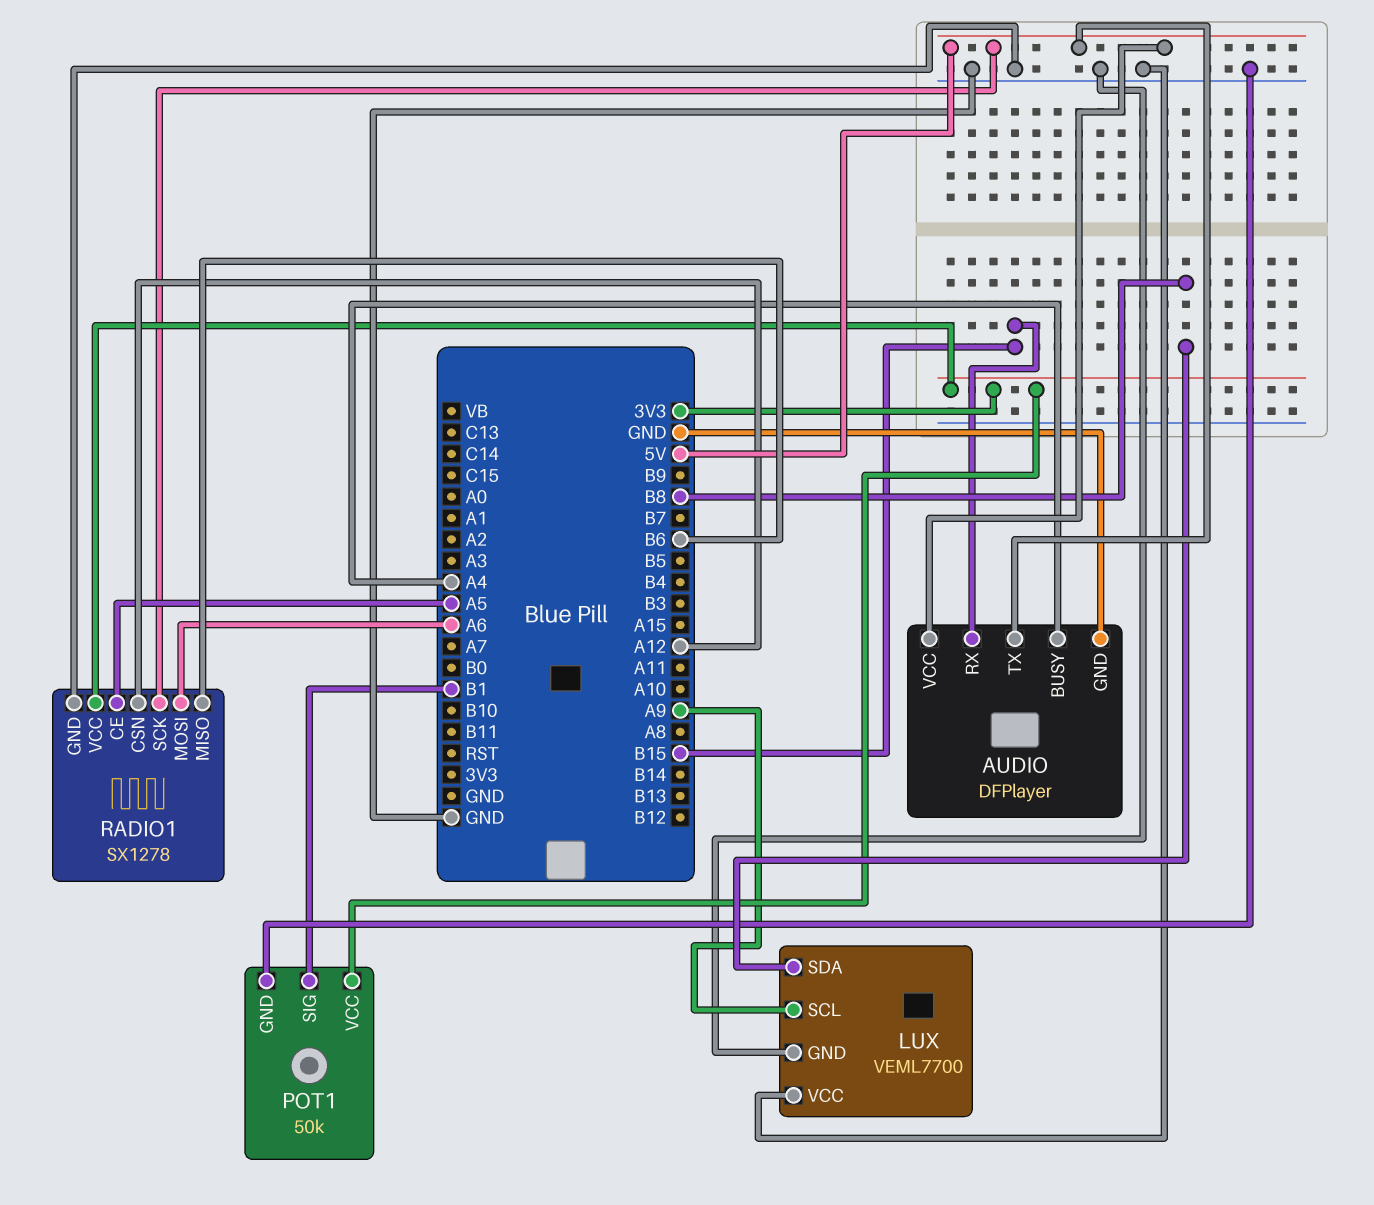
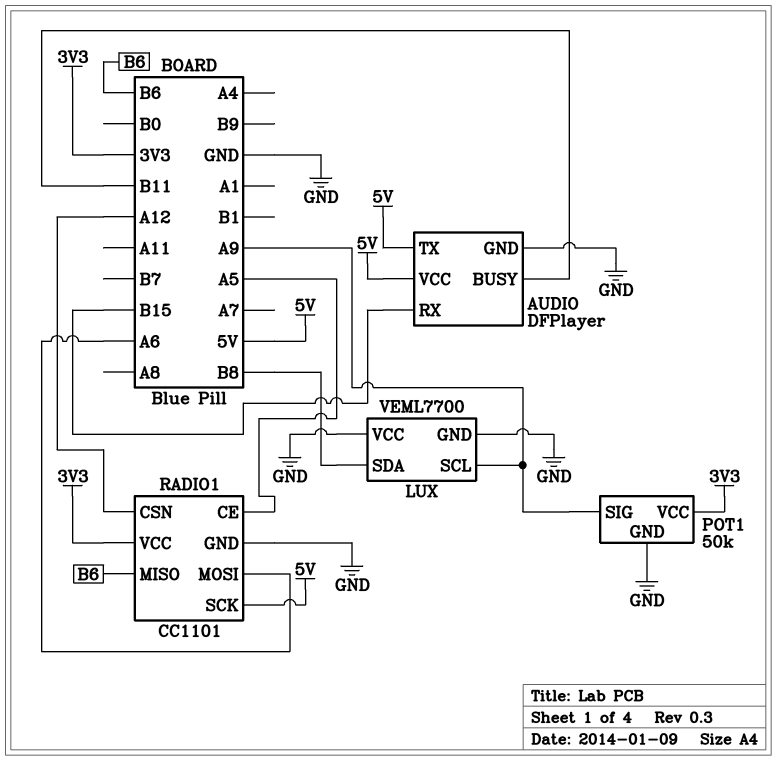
AUDIO pin BUSY: A4 -> B11
POT1 pin SIG: B1 -> A9
RADIO1: SX1278 -> CC1101

